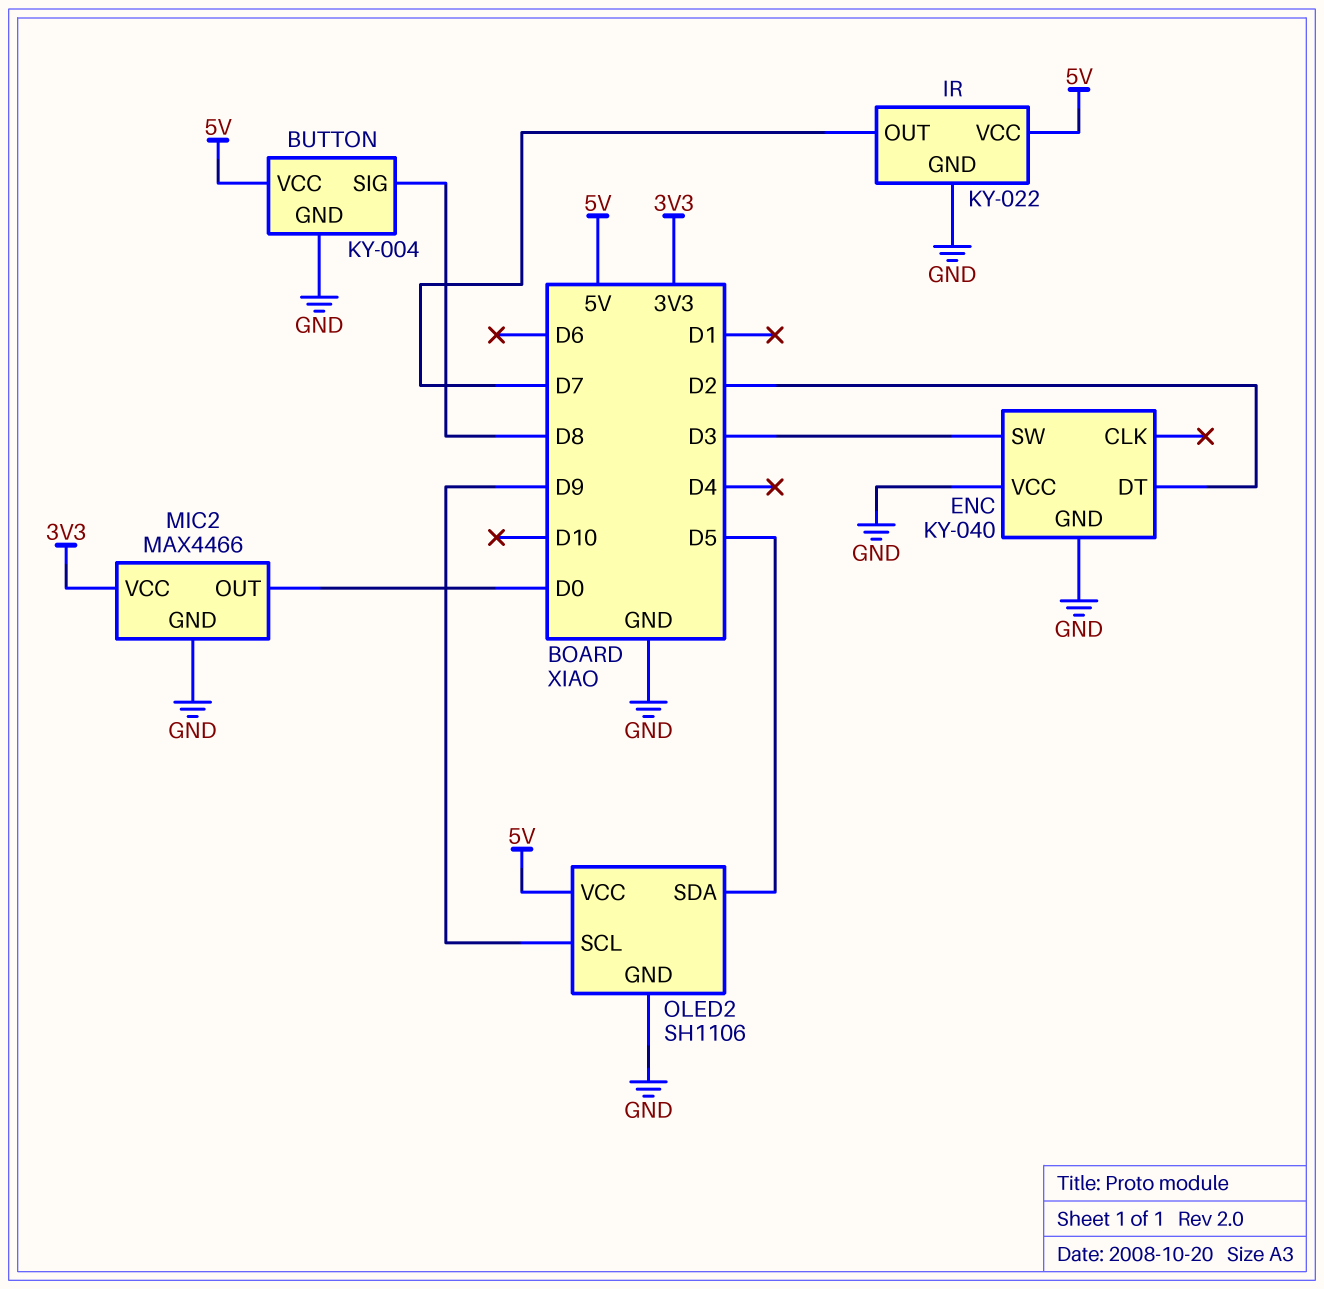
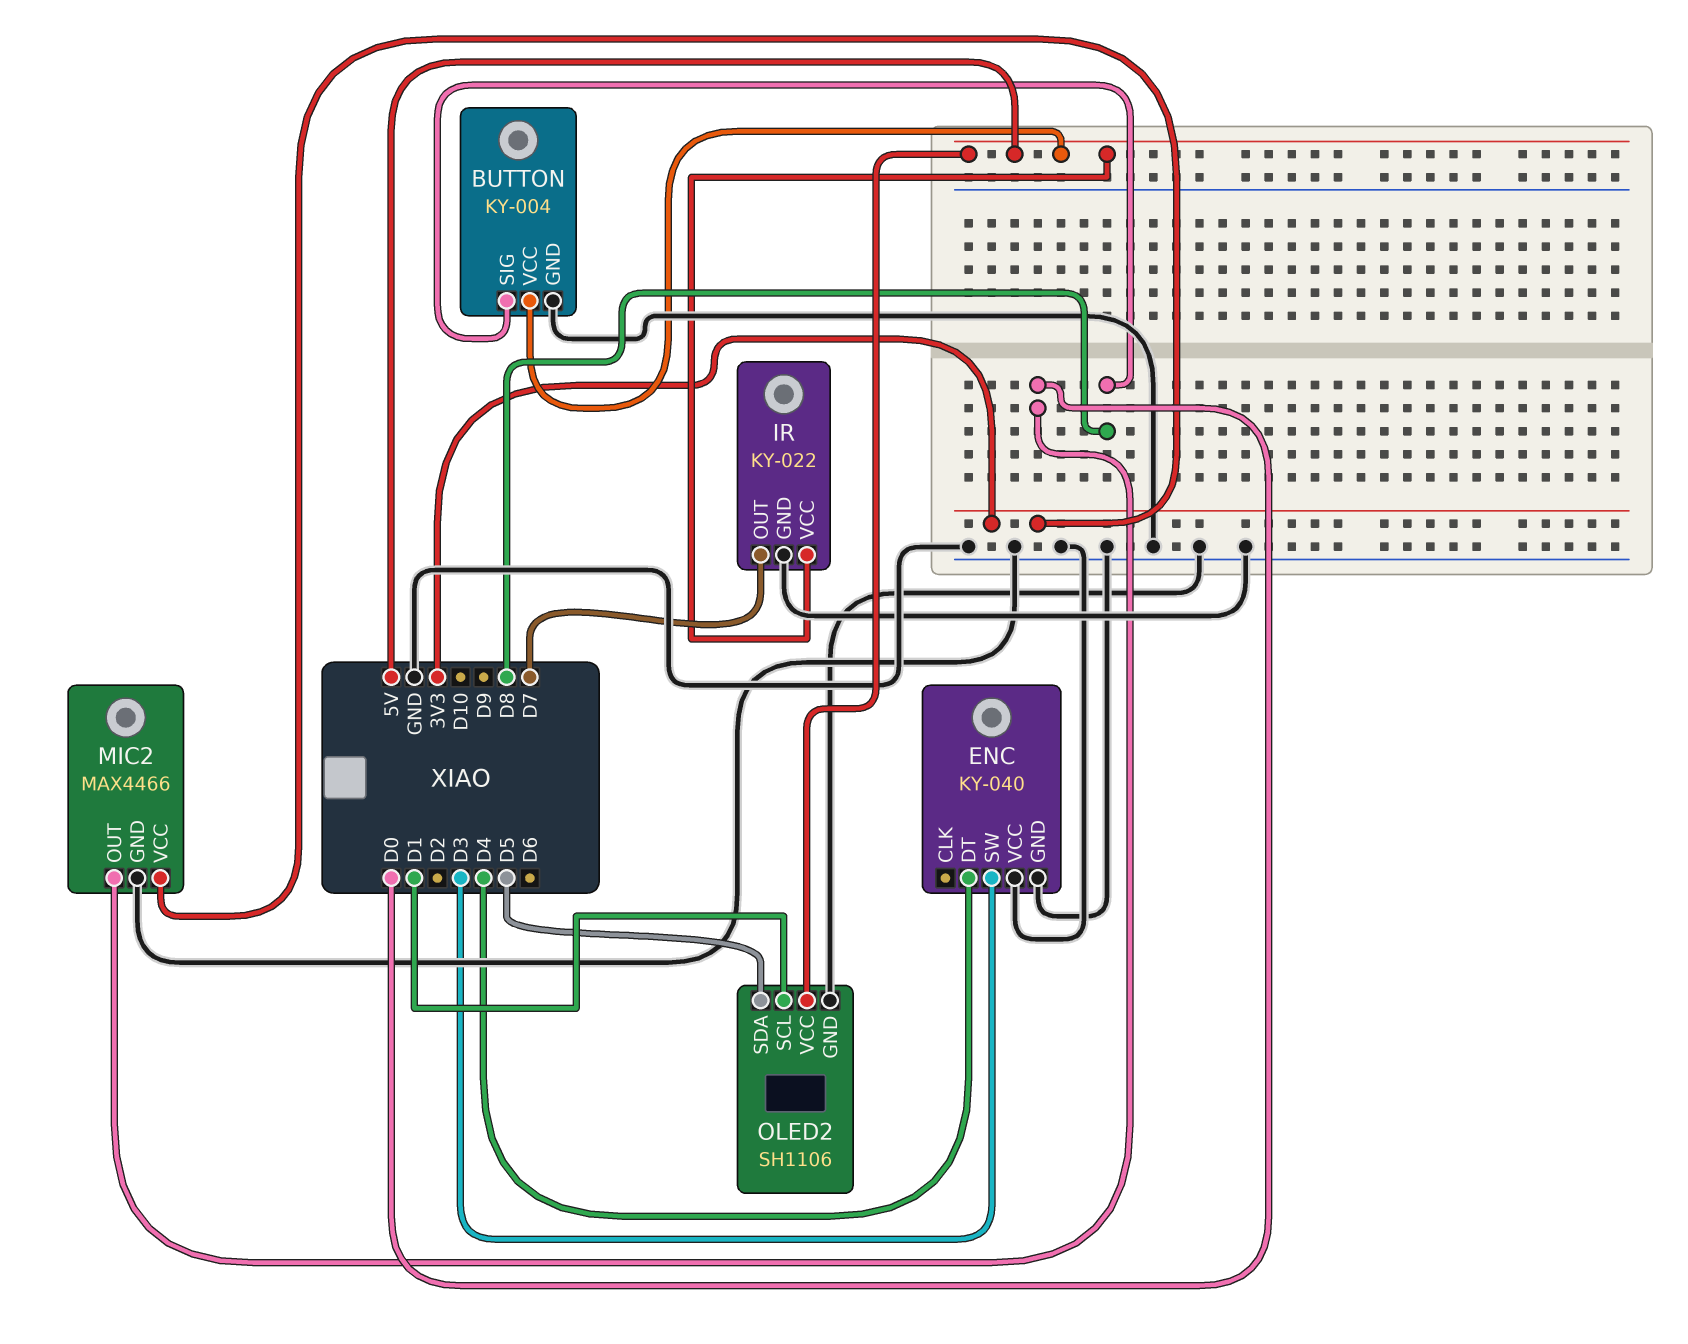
ENC pin DT: D2 -> D4
OLED2 pin SCL: D9 -> D1

